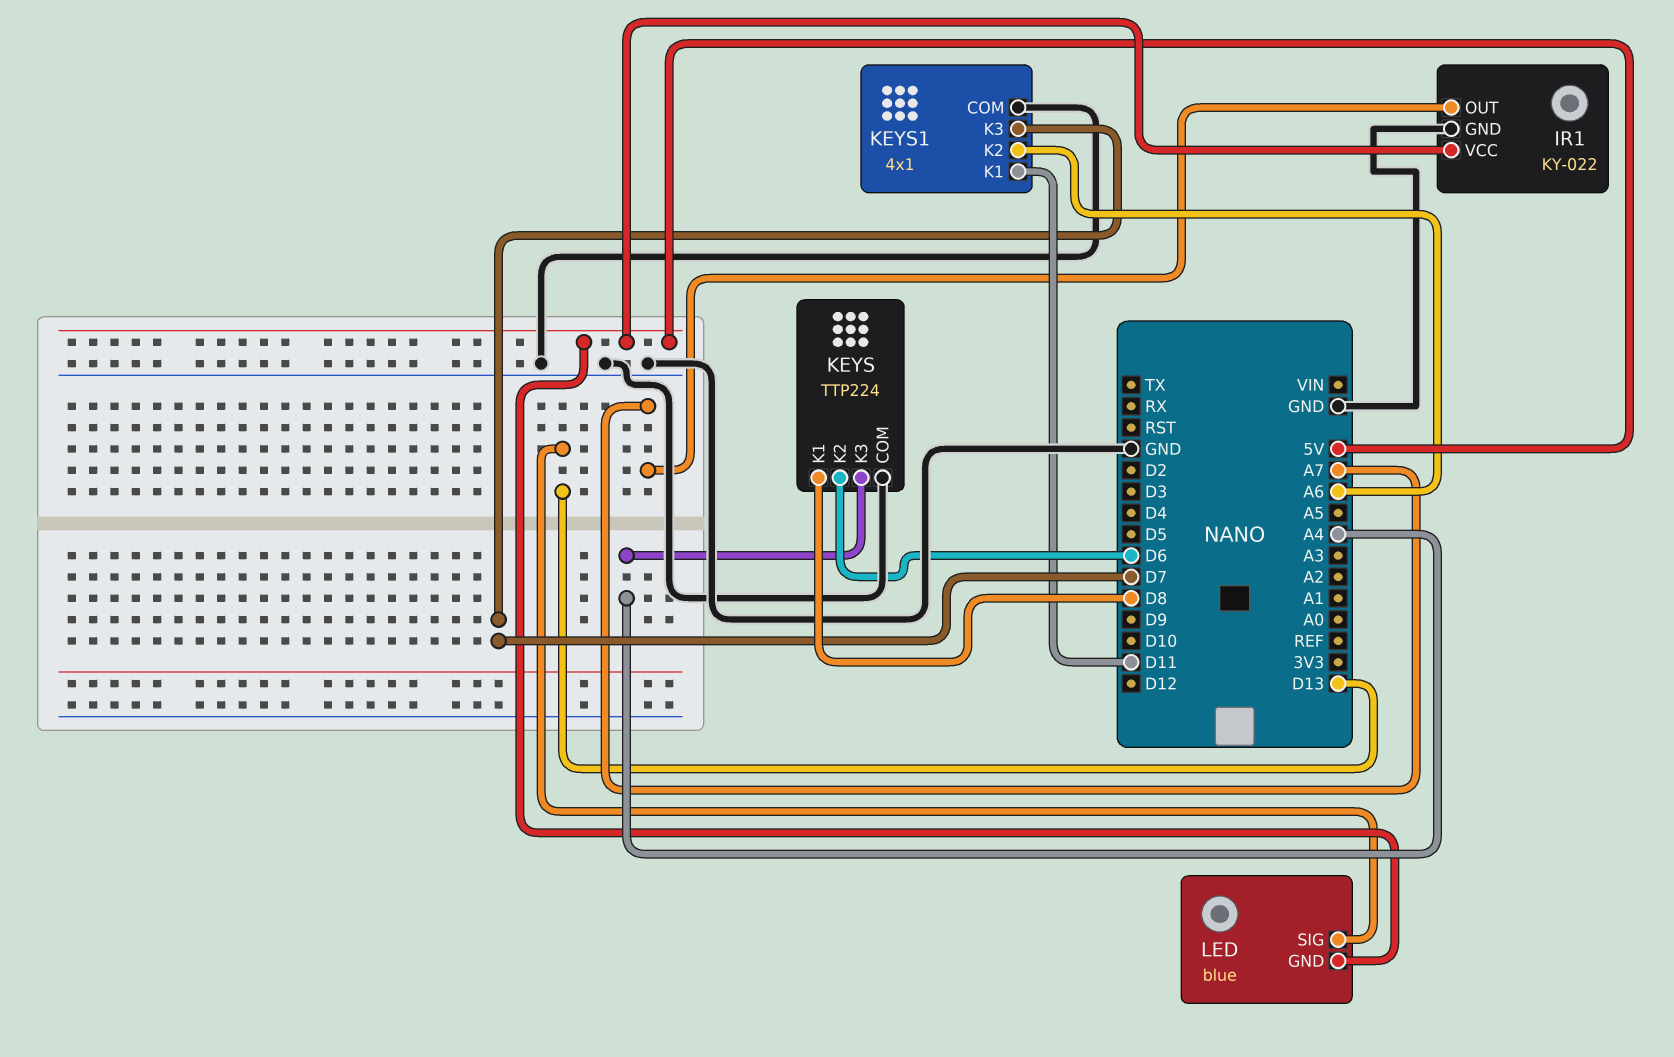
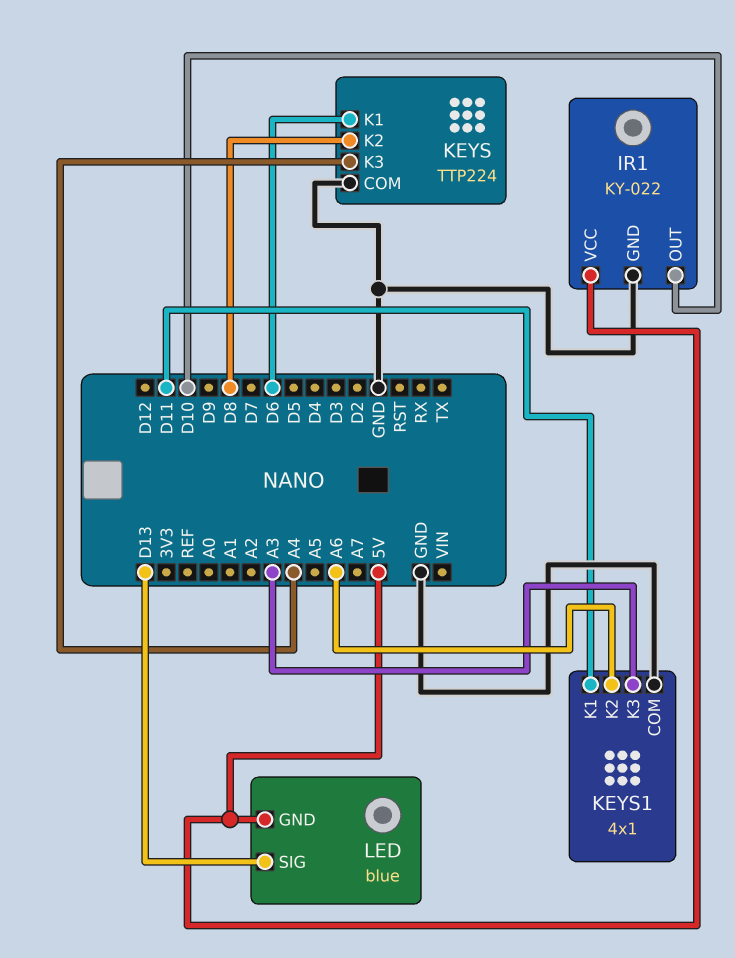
IR1 pin OUT: A7 -> D10
KEYS pin K1: D8 -> D6
KEYS pin K2: D6 -> D8
KEYS1 pin K3: D7 -> A3

